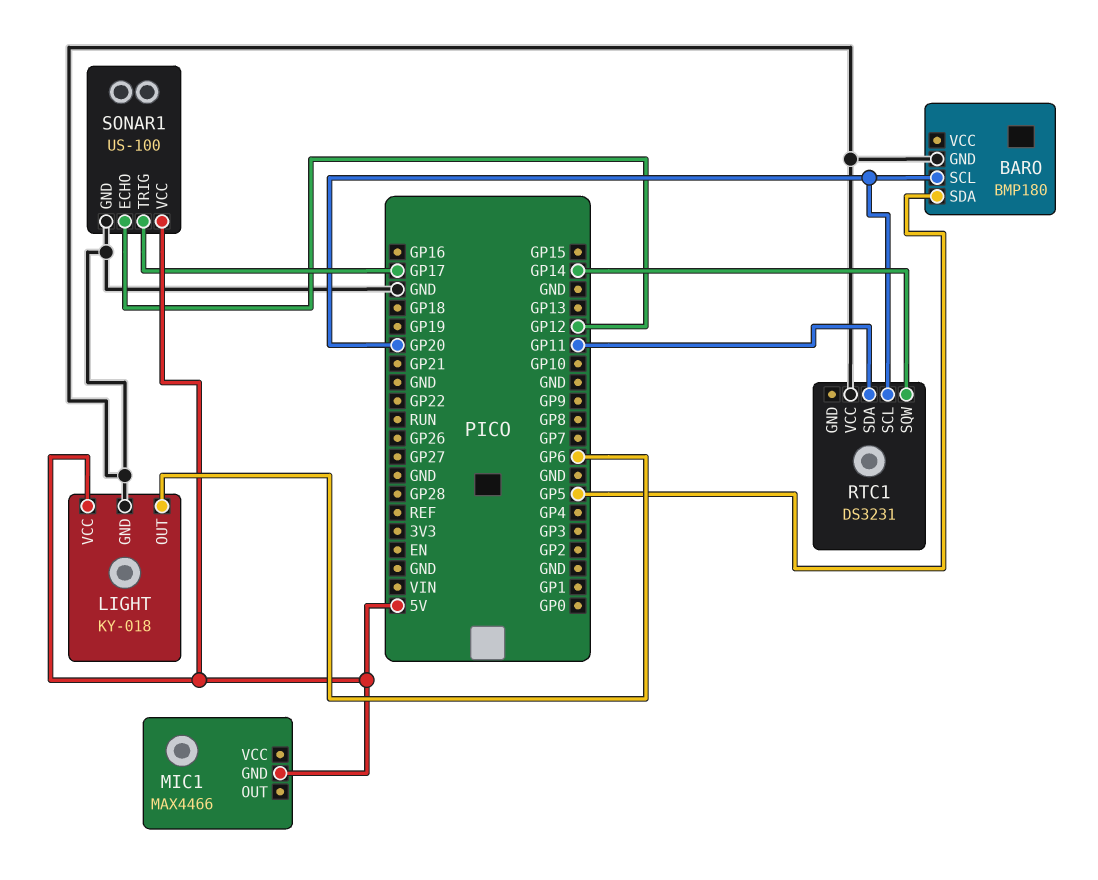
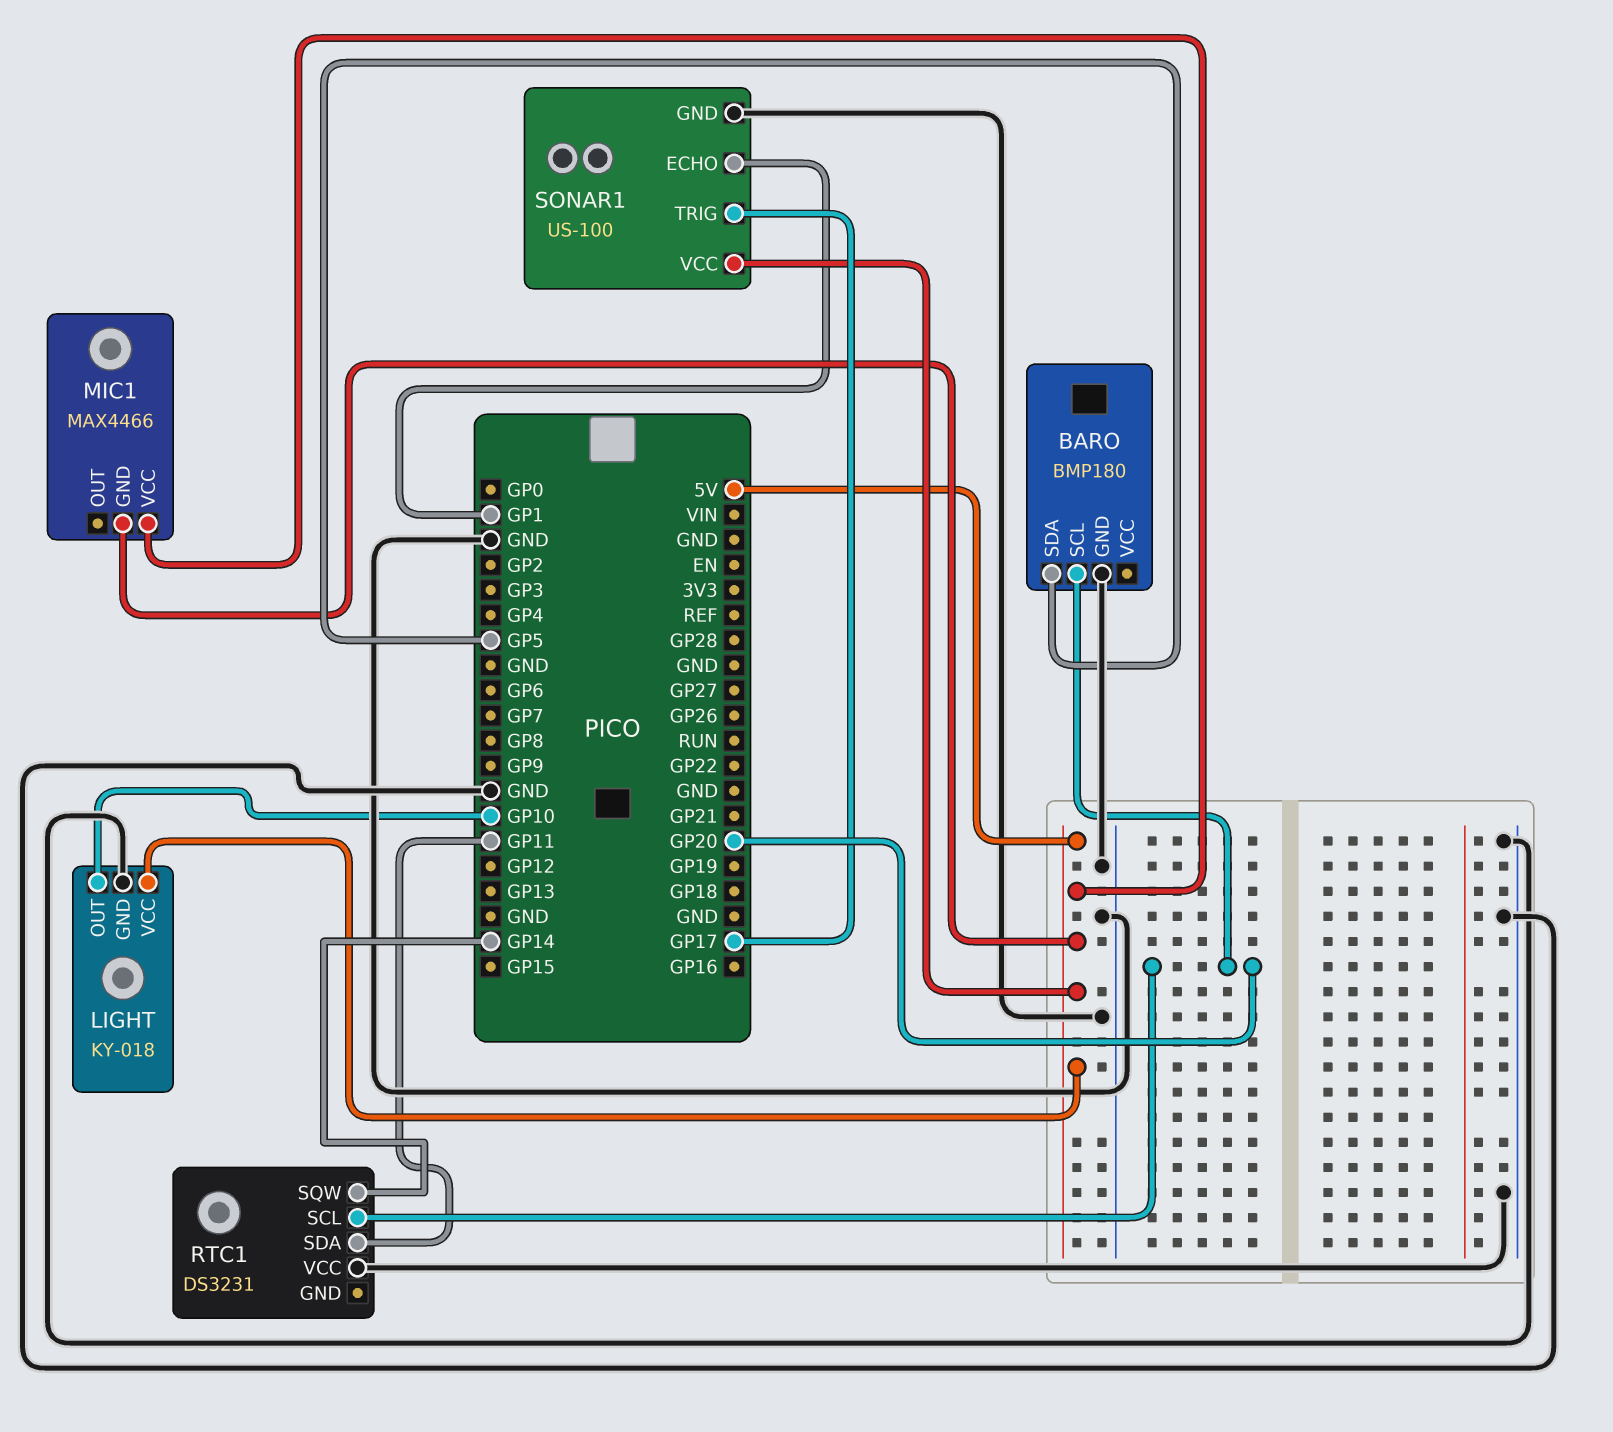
LIGHT pin OUT: GP6 -> GP10
MIC1 pin VCC: none -> 5V
SONAR1 pin ECHO: GP12 -> GP1

